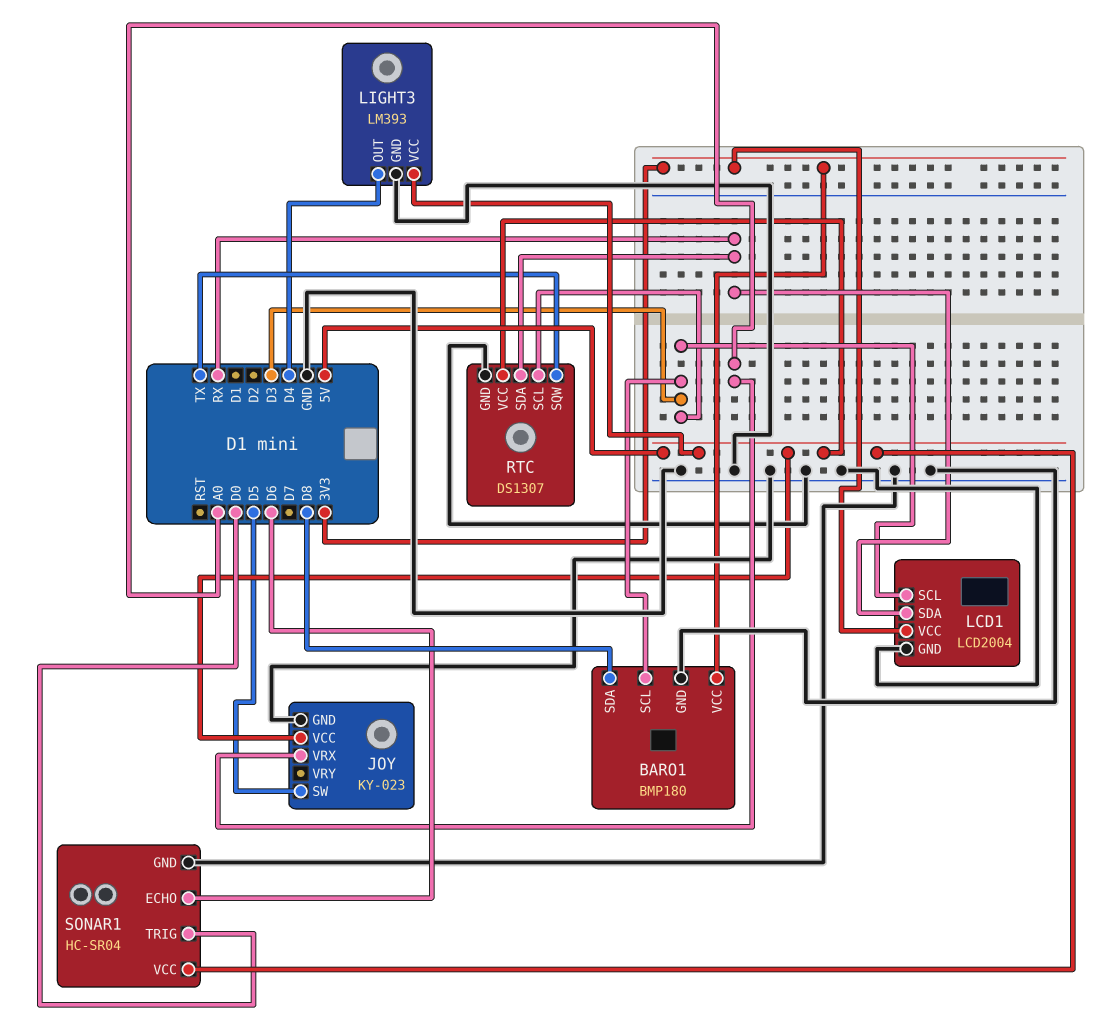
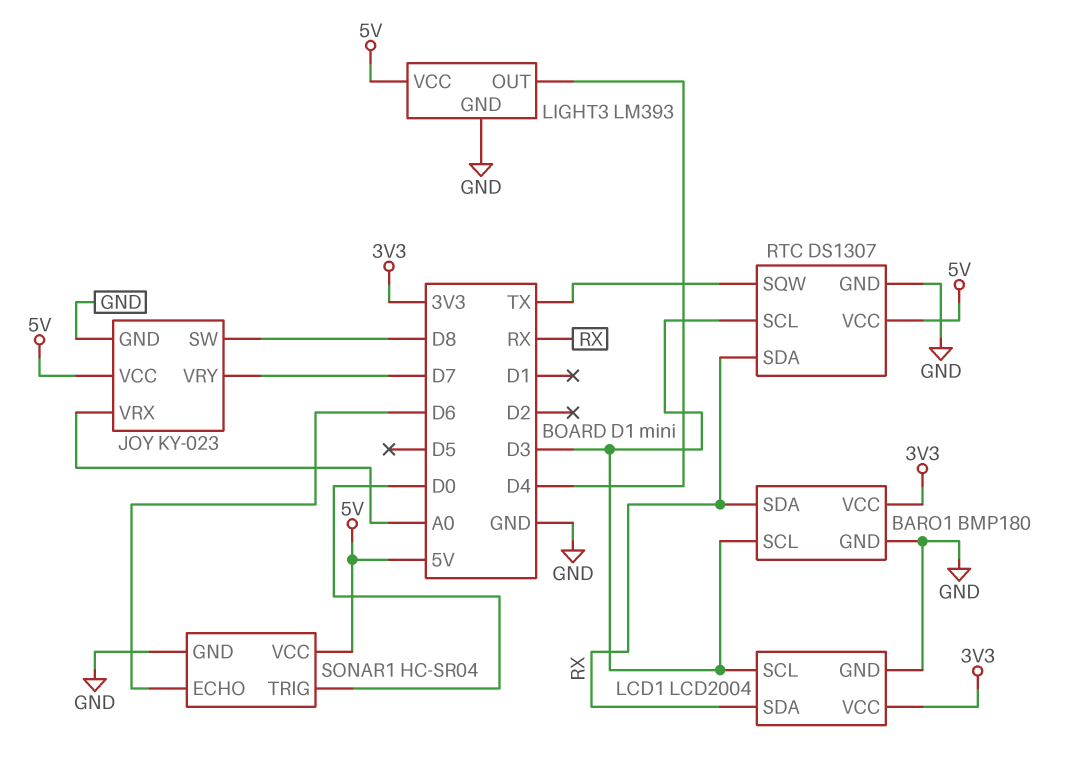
BARO1 pin SDA: D8 -> RX
JOY pin SW: D5 -> D8
JOY pin VRY: none -> D7

